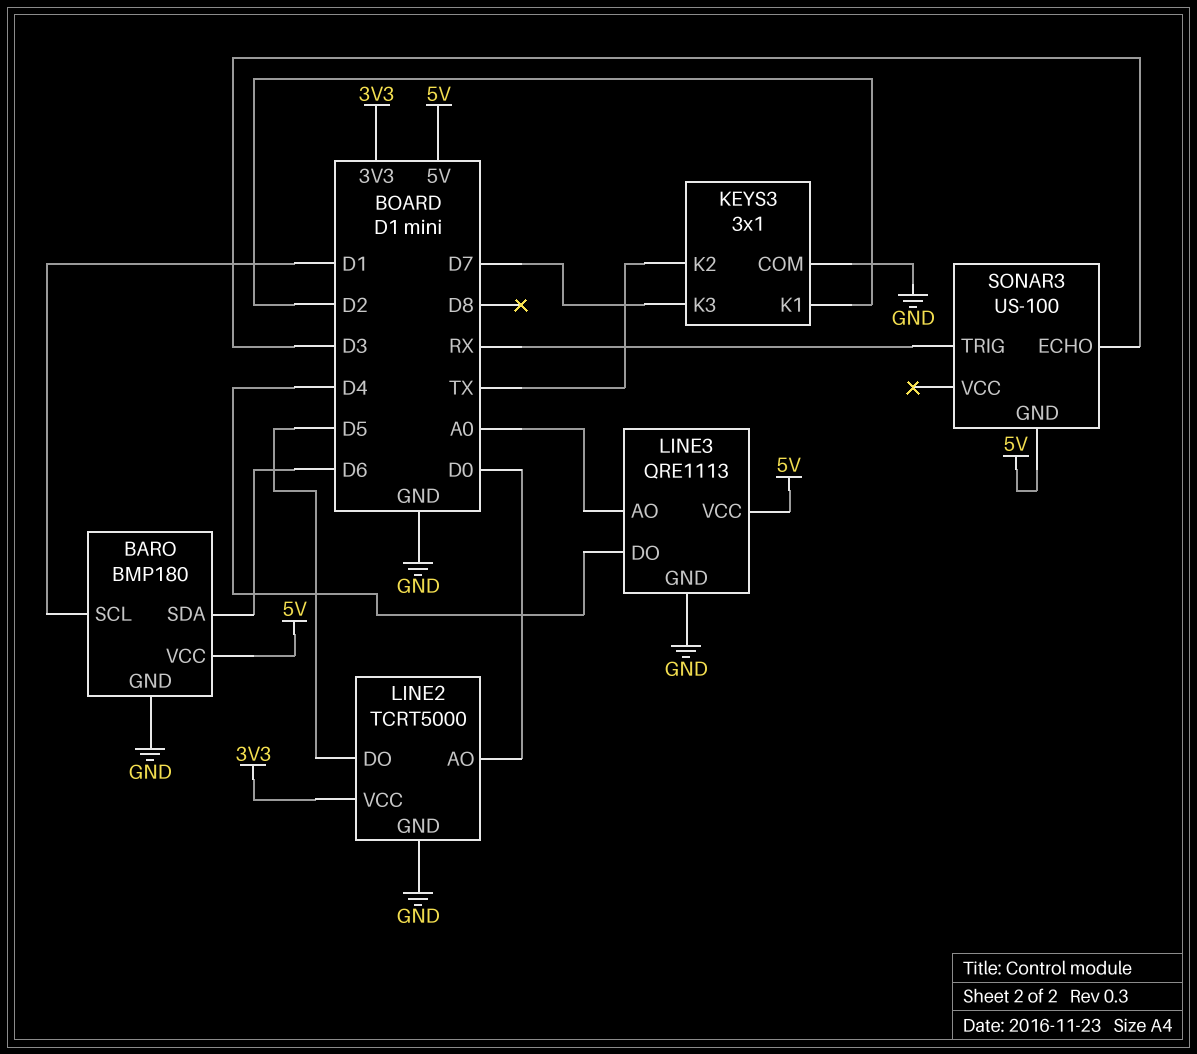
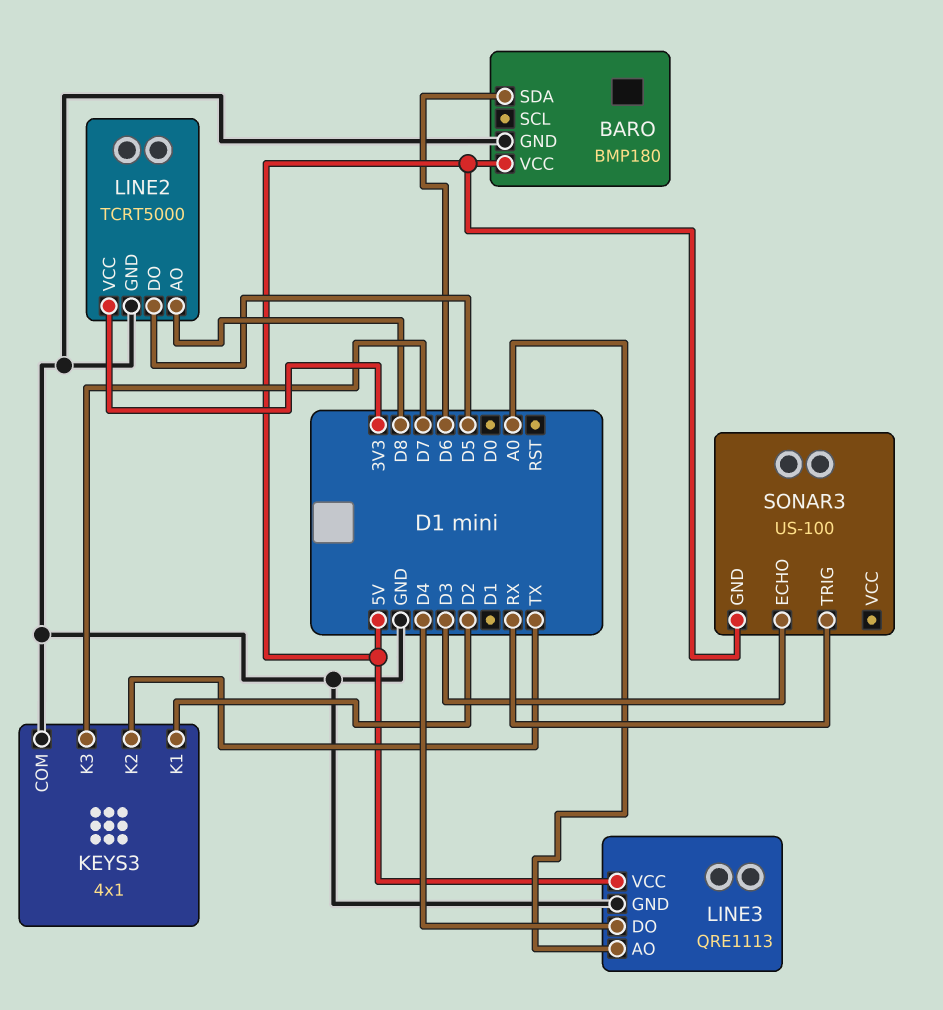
BARO pin SCL: D1 -> none
KEYS3: 3x1 -> 4x1
LINE2 pin AO: D0 -> D8

